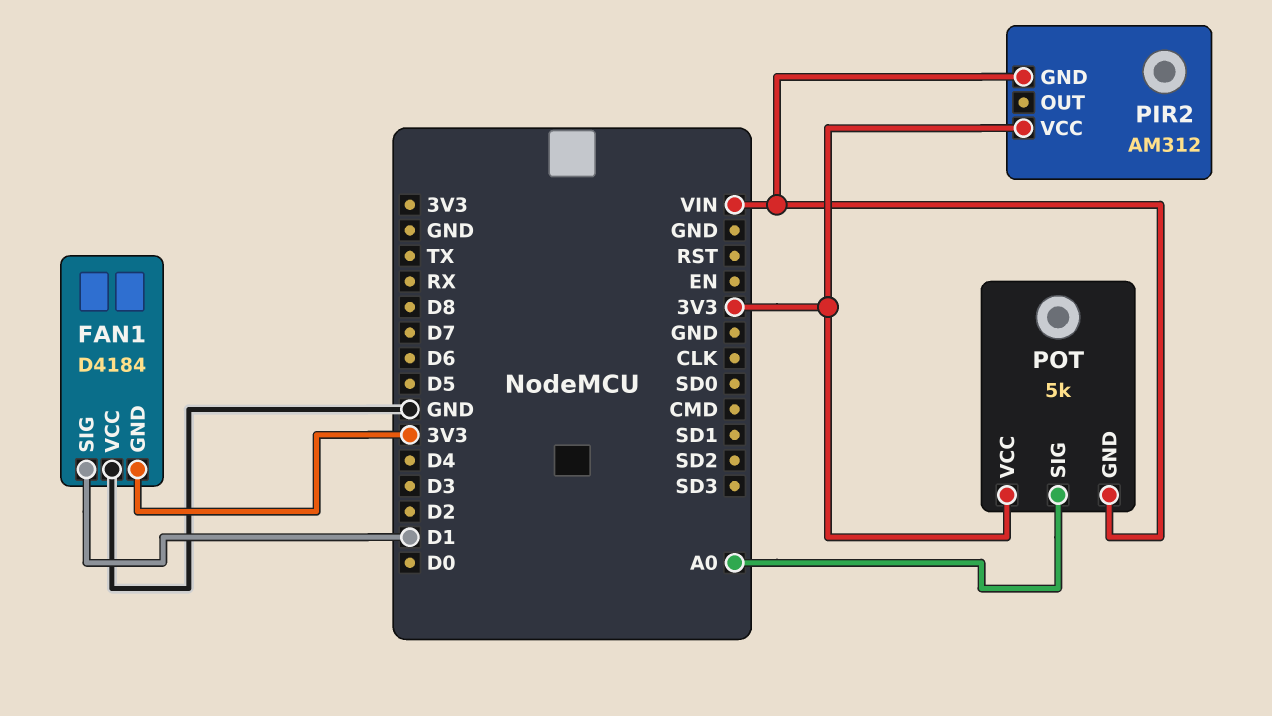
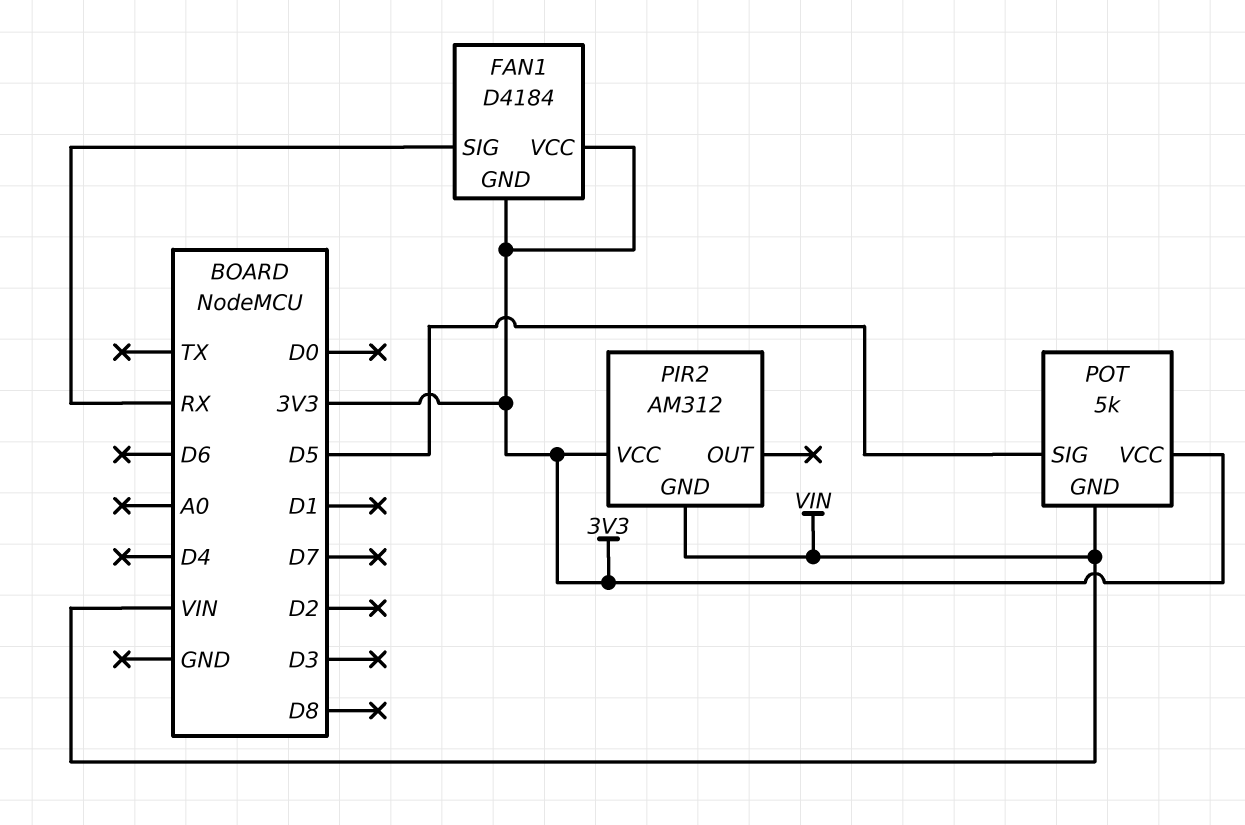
FAN1 pin SIG: D1 -> RX
FAN1 pin VCC: GND -> 3V3
POT pin SIG: A0 -> D5

